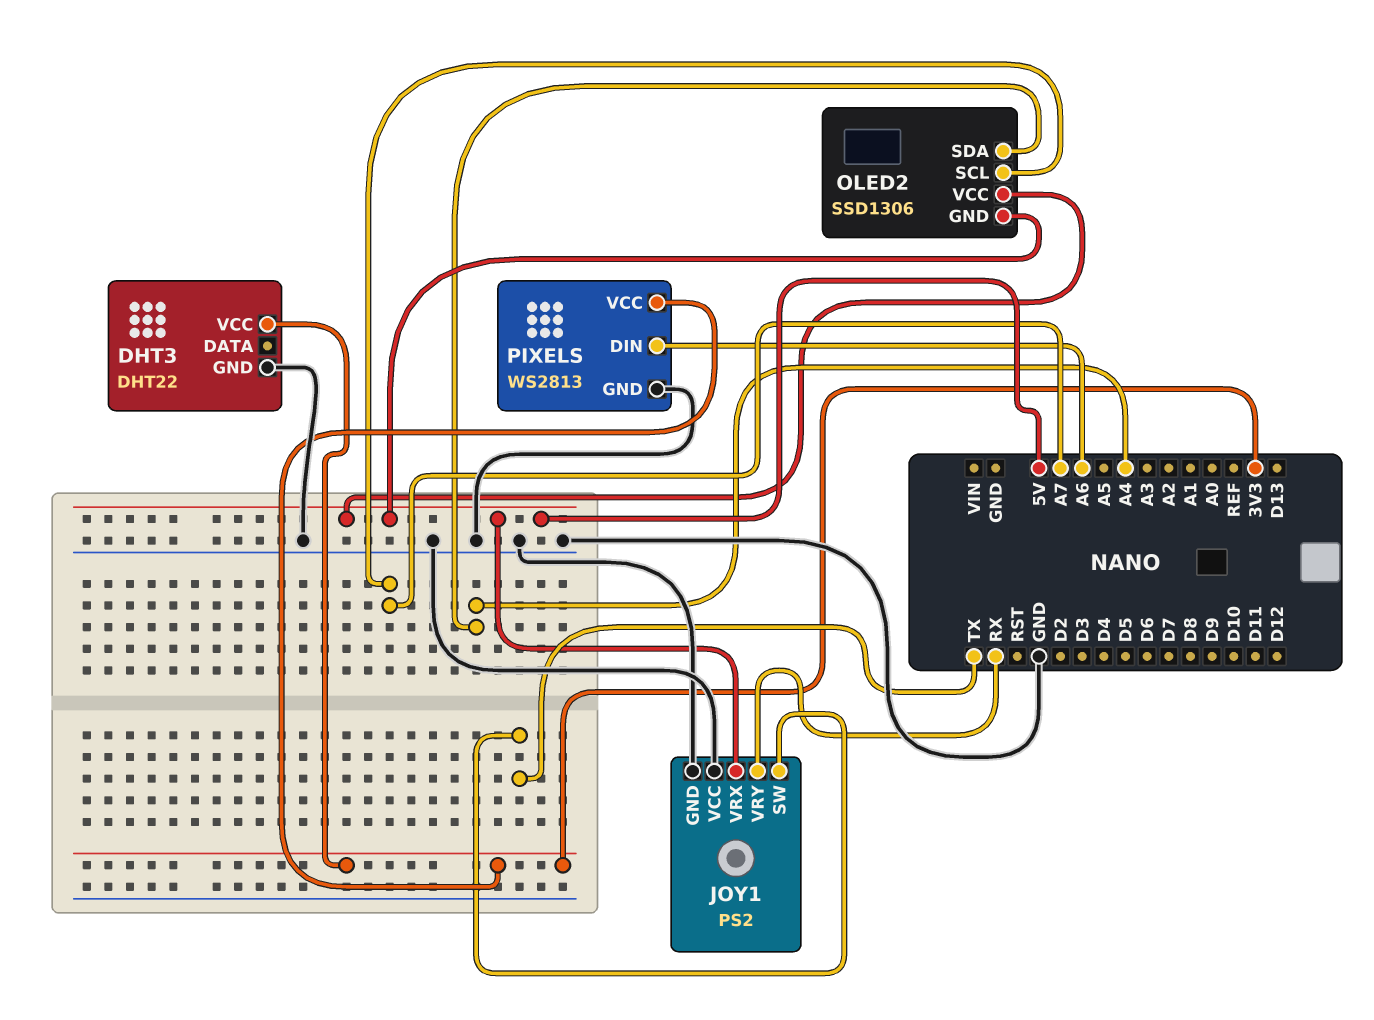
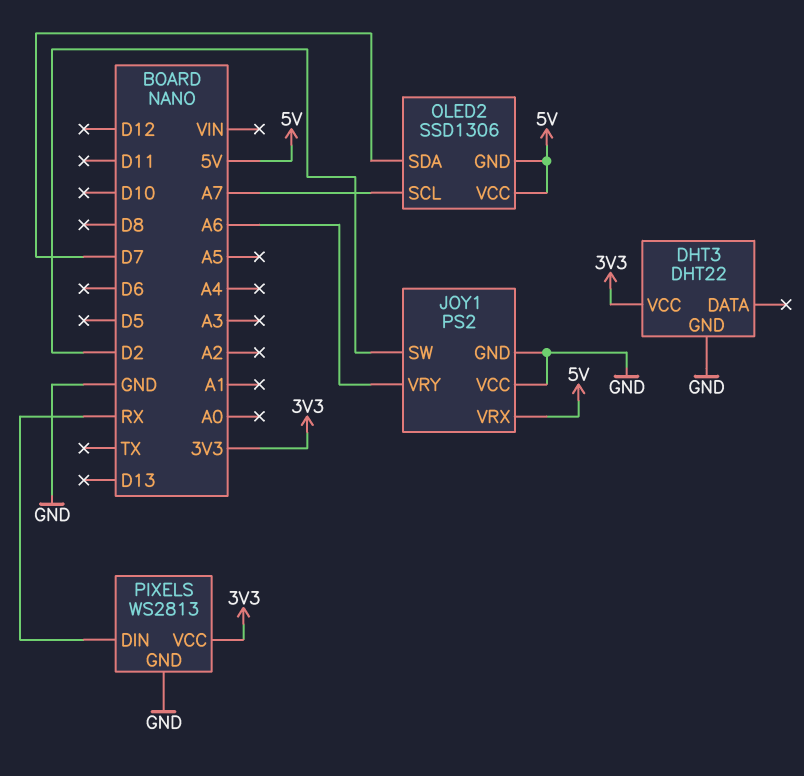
JOY1 pin SW: TX -> D2
JOY1 pin VRY: RX -> A6
OLED2 pin SDA: A4 -> D7
PIXELS pin DIN: A6 -> RX

